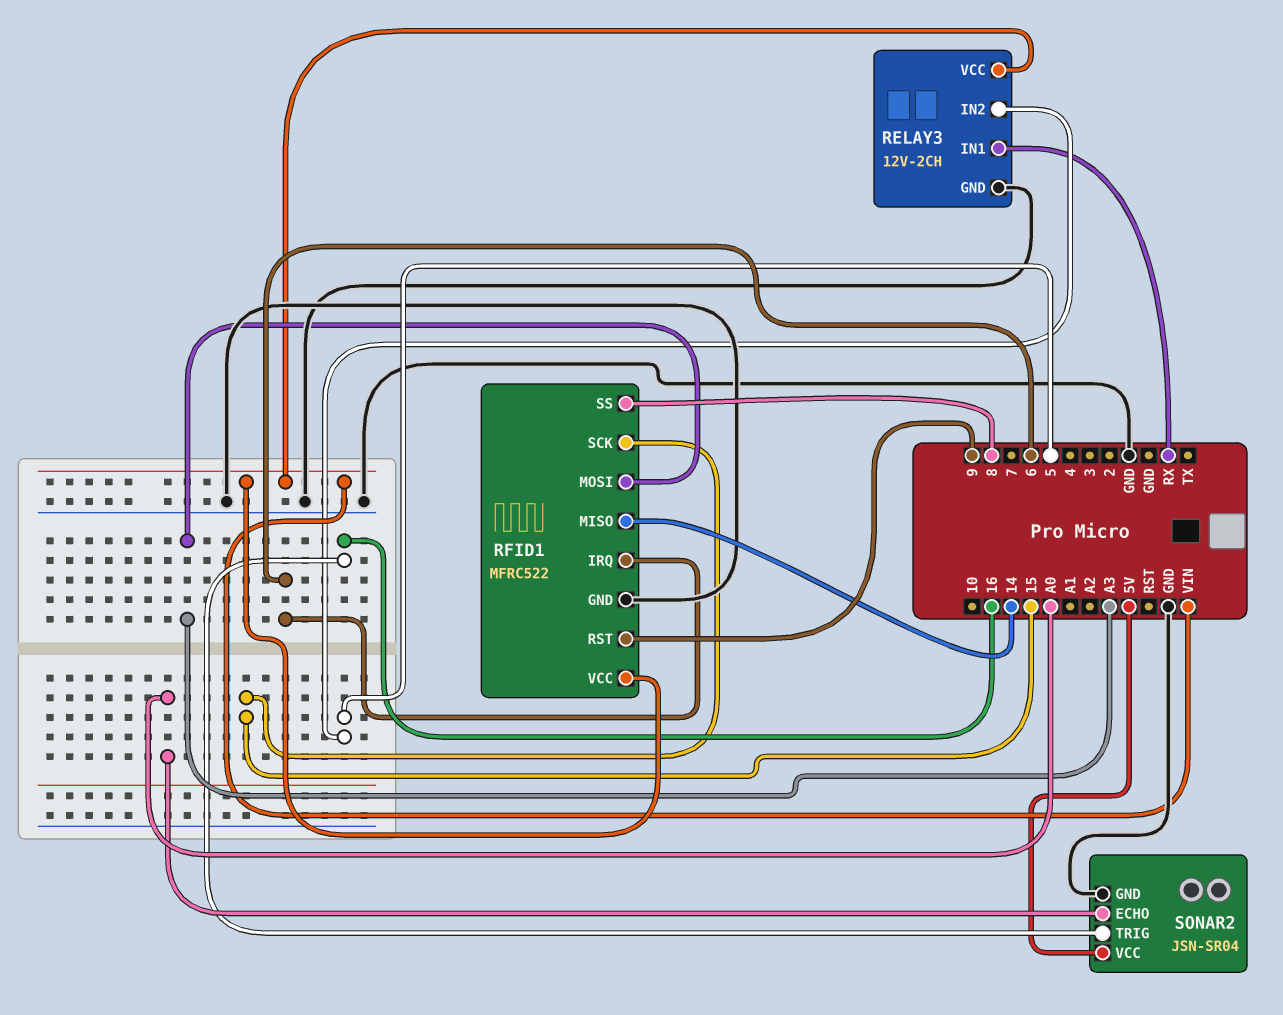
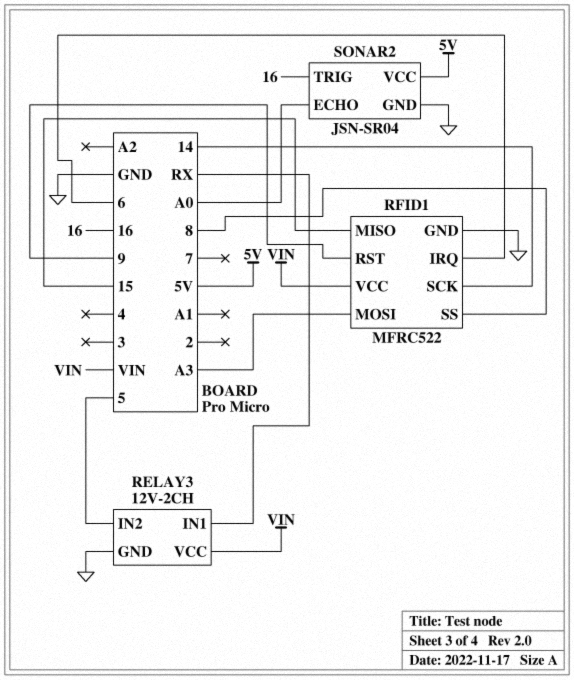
RFID1 pin MISO: 14 -> 15
RFID1 pin SCK: 15 -> 14

